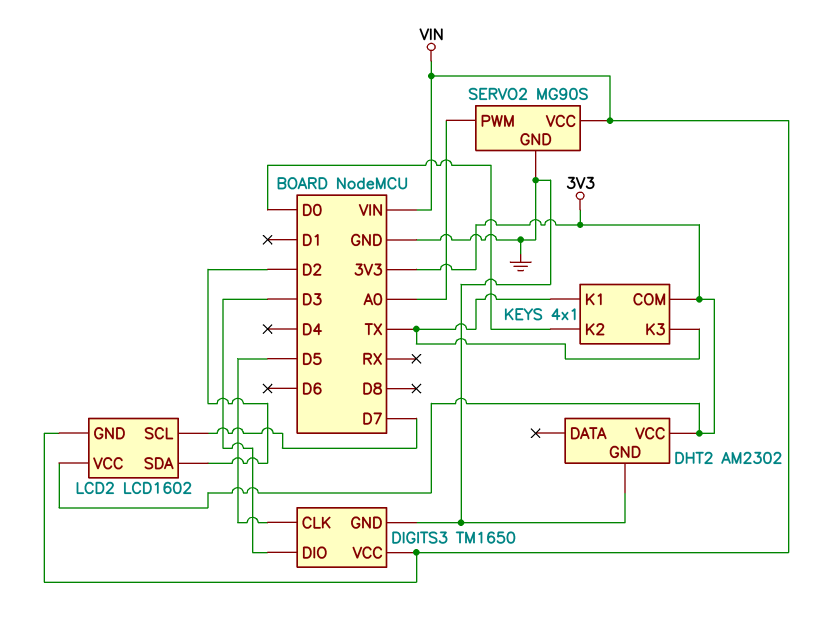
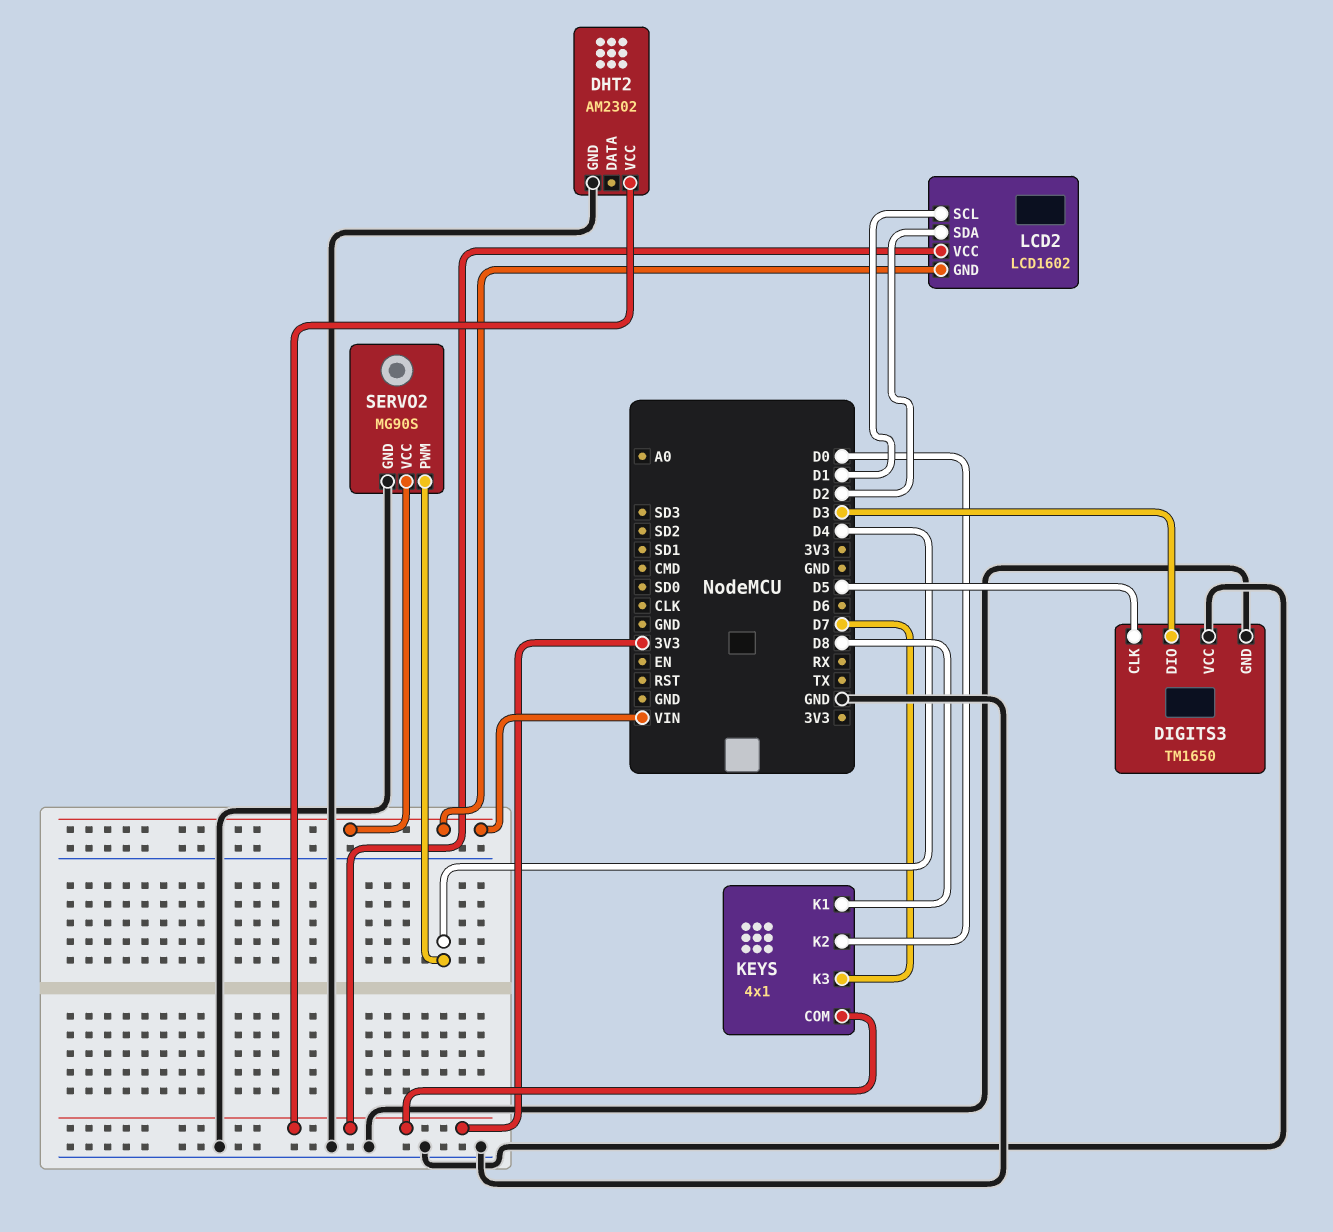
DIGITS3 pin VCC: VIN -> GND
KEYS pin K1: TX -> D8
KEYS pin K3: TX -> D7
LCD2 pin SCL: D7 -> D1
SERVO2 pin PWM: A0 -> D4

